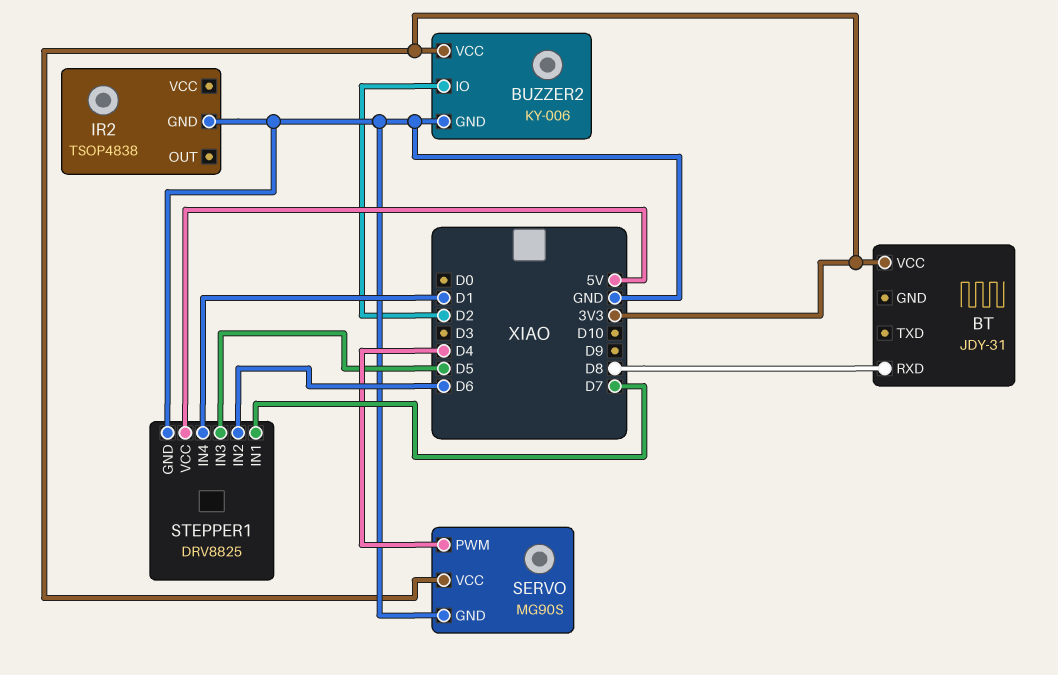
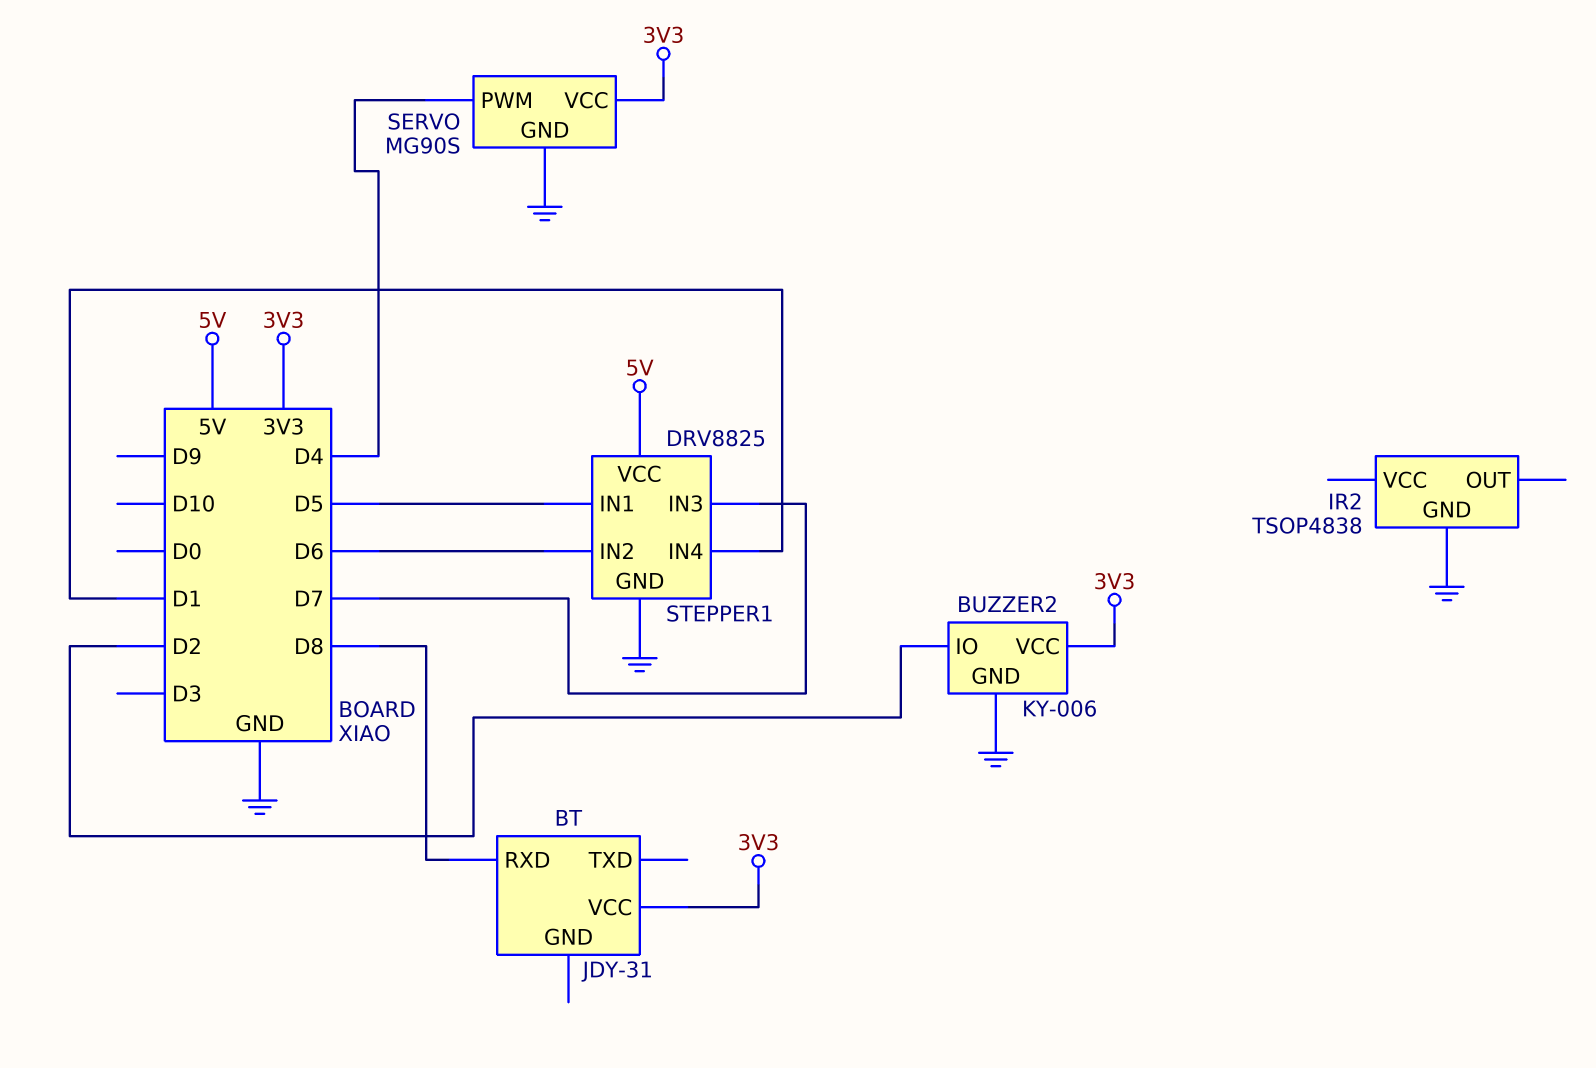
STEPPER1 pin IN1: D7 -> D5
STEPPER1 pin IN3: D5 -> D7

